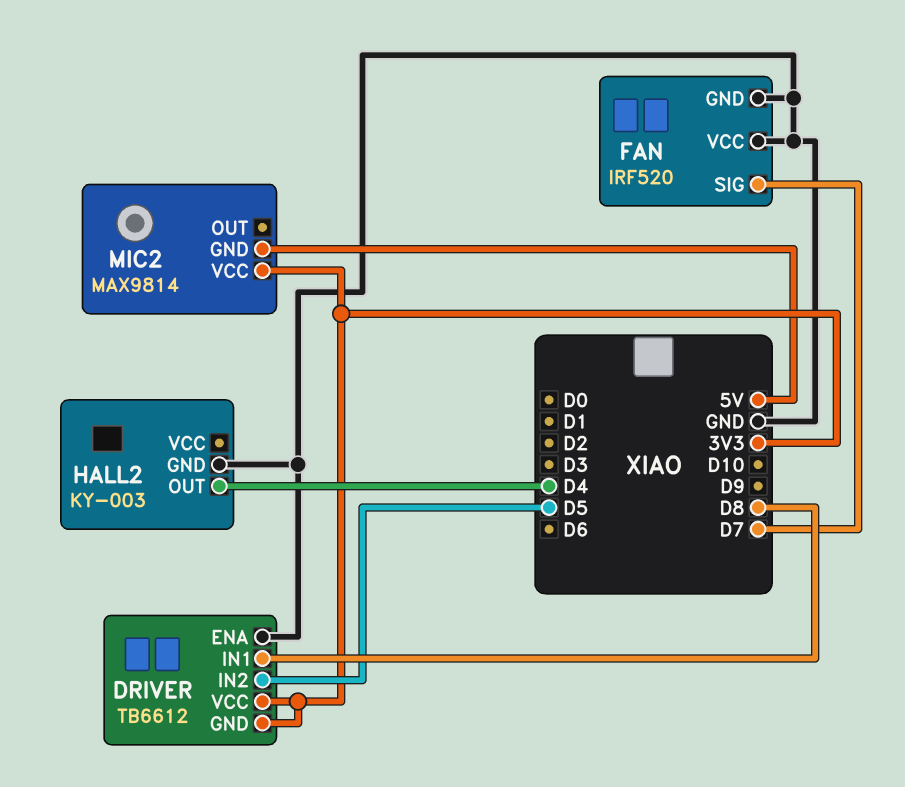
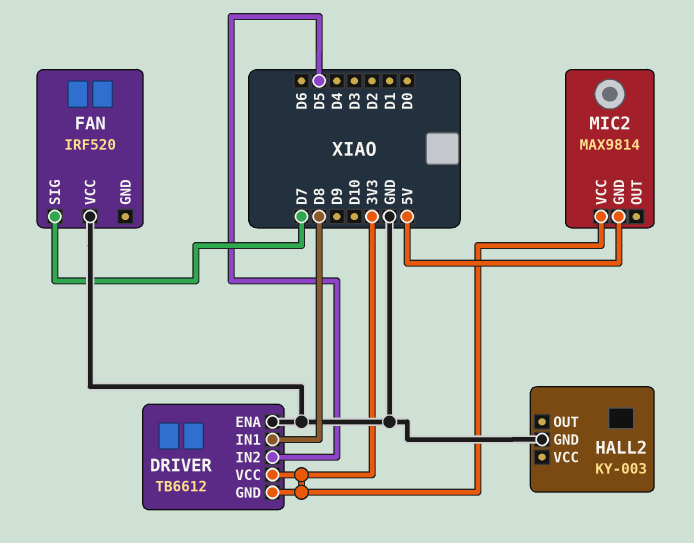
FAN pin GND: GND -> none
HALL2 pin OUT: D4 -> none

